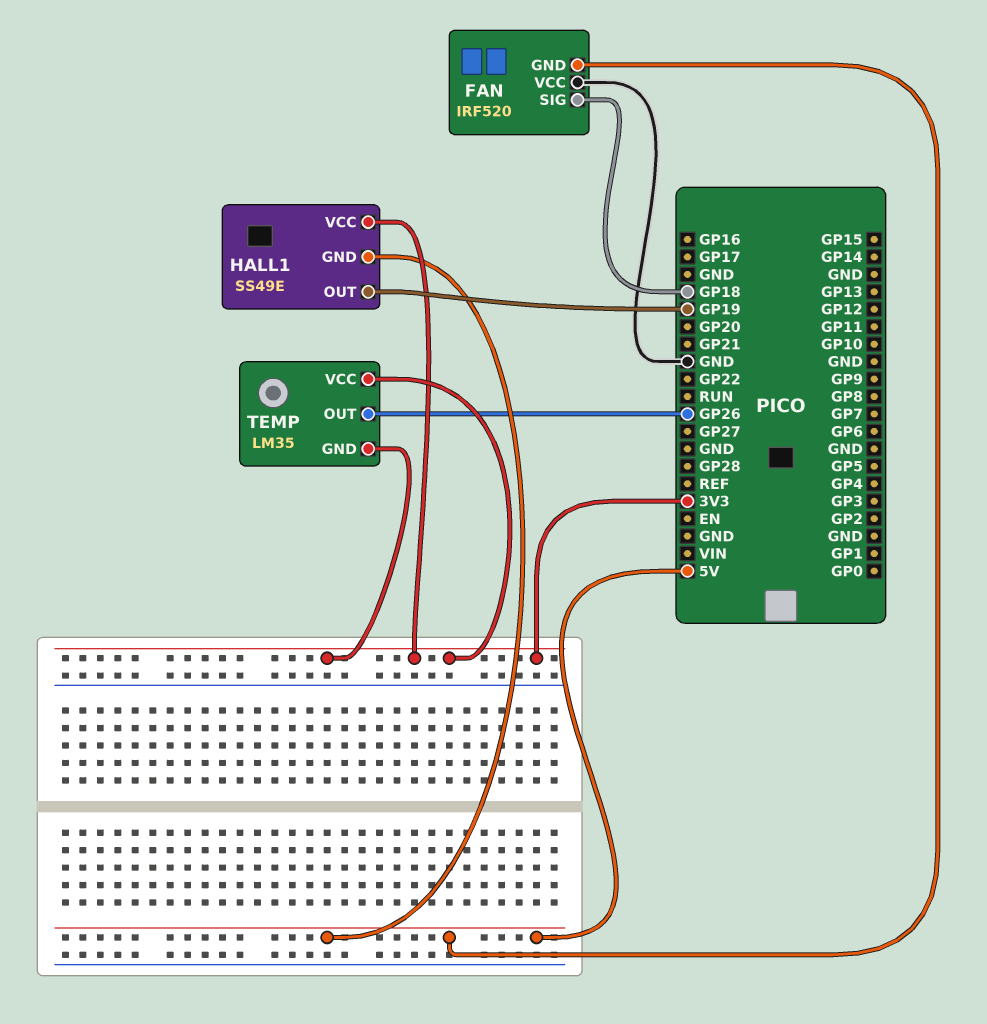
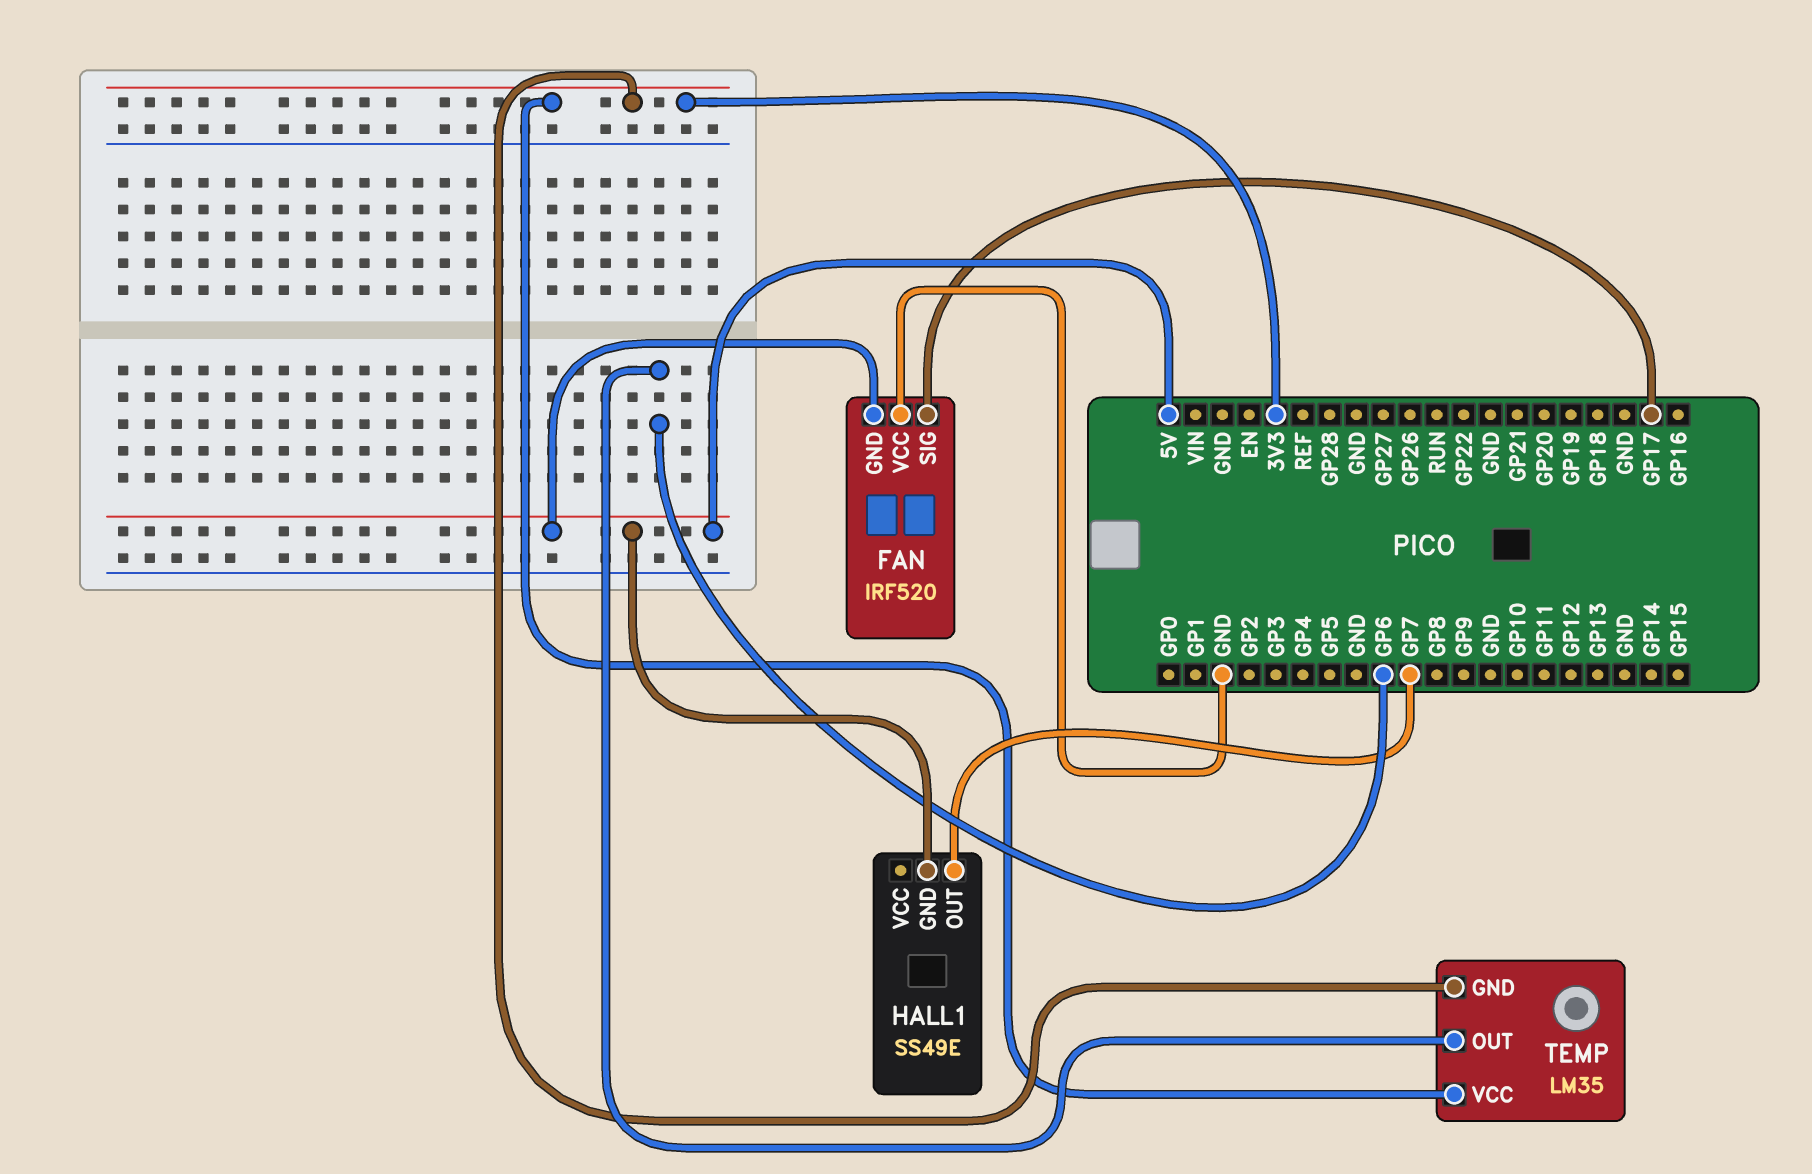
FAN pin SIG: GP18 -> GP17
HALL1 pin OUT: GP19 -> GP7
HALL1 pin VCC: 3V3 -> none
TEMP pin OUT: GP26 -> GP6

